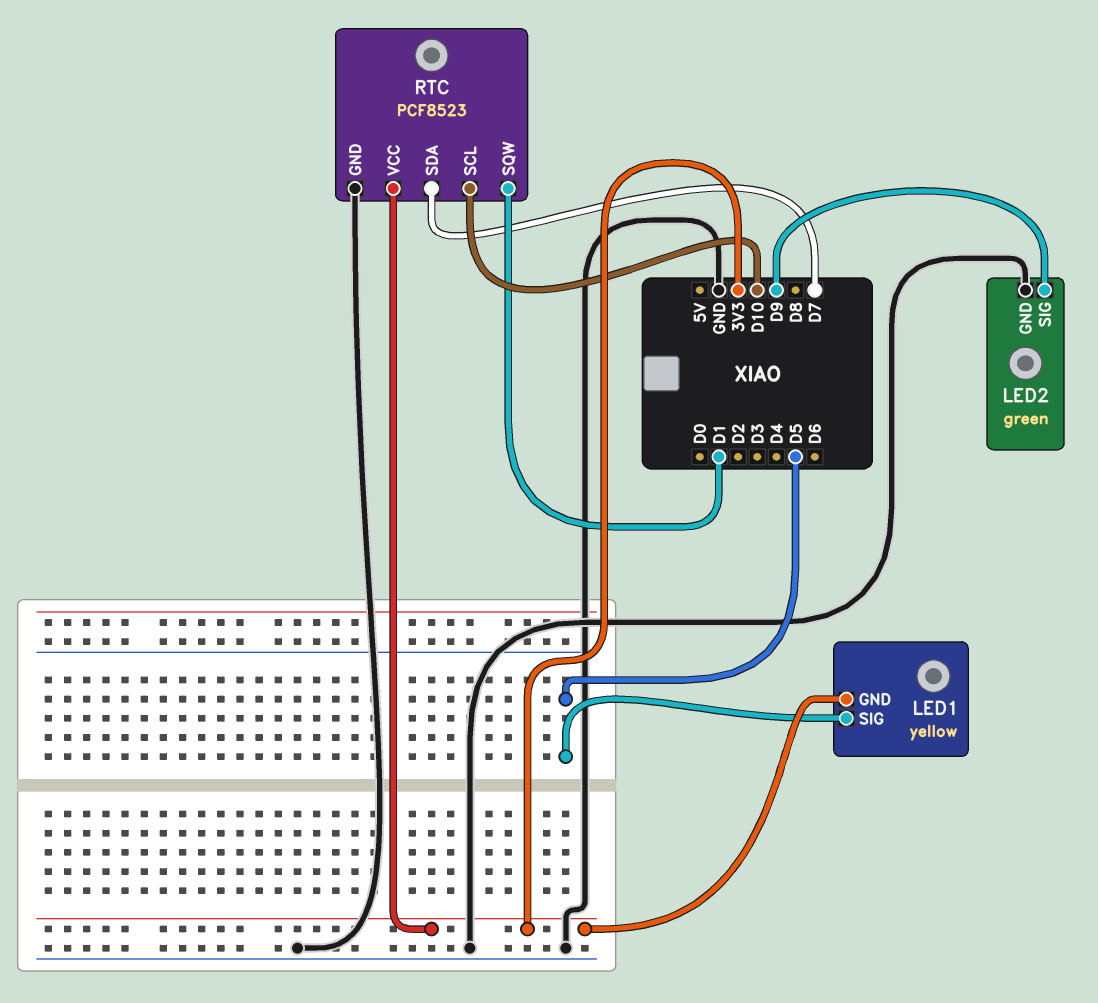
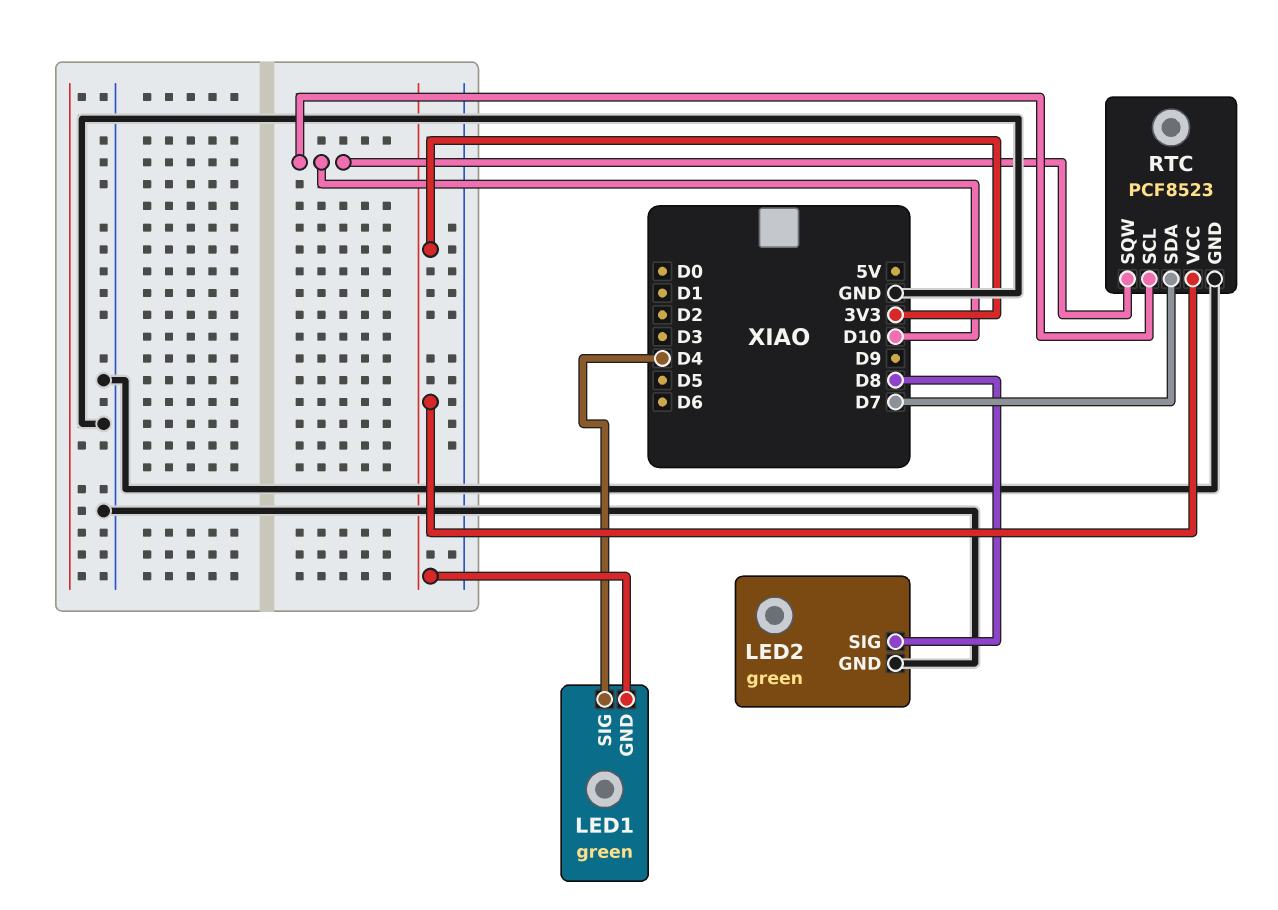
LED1: yellow -> green
LED1 pin SIG: D5 -> D4
LED2 pin SIG: D9 -> D8
RTC pin SQW: D1 -> D10

